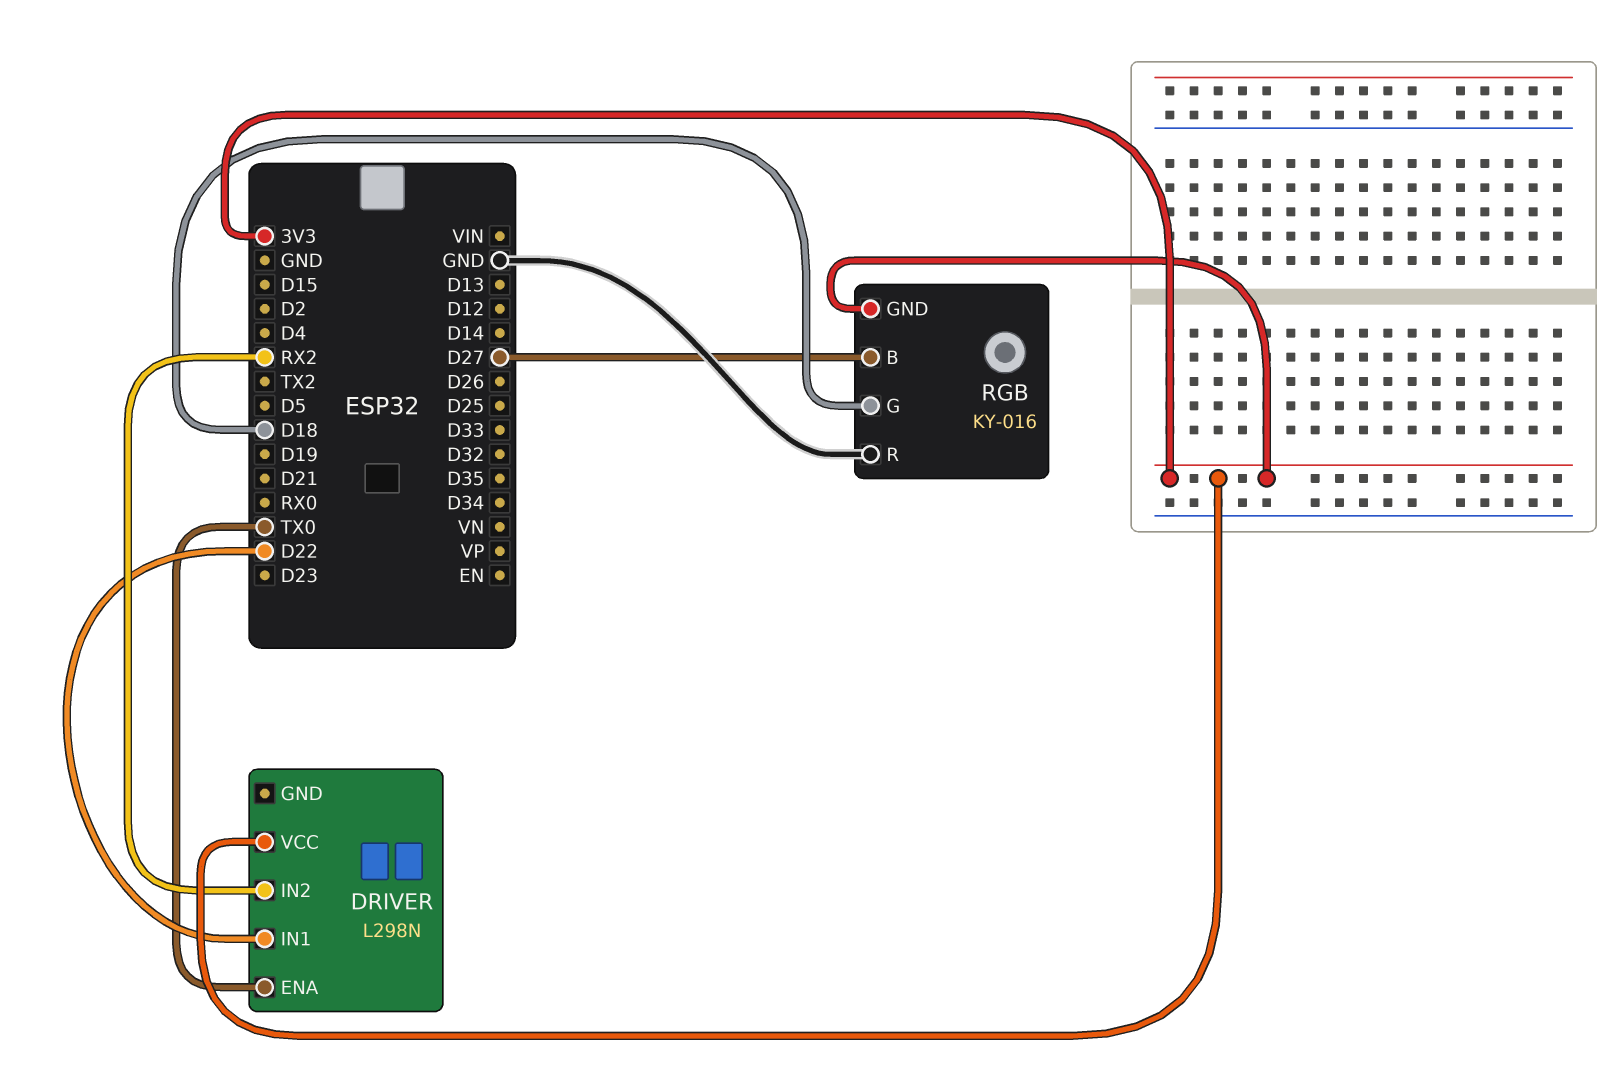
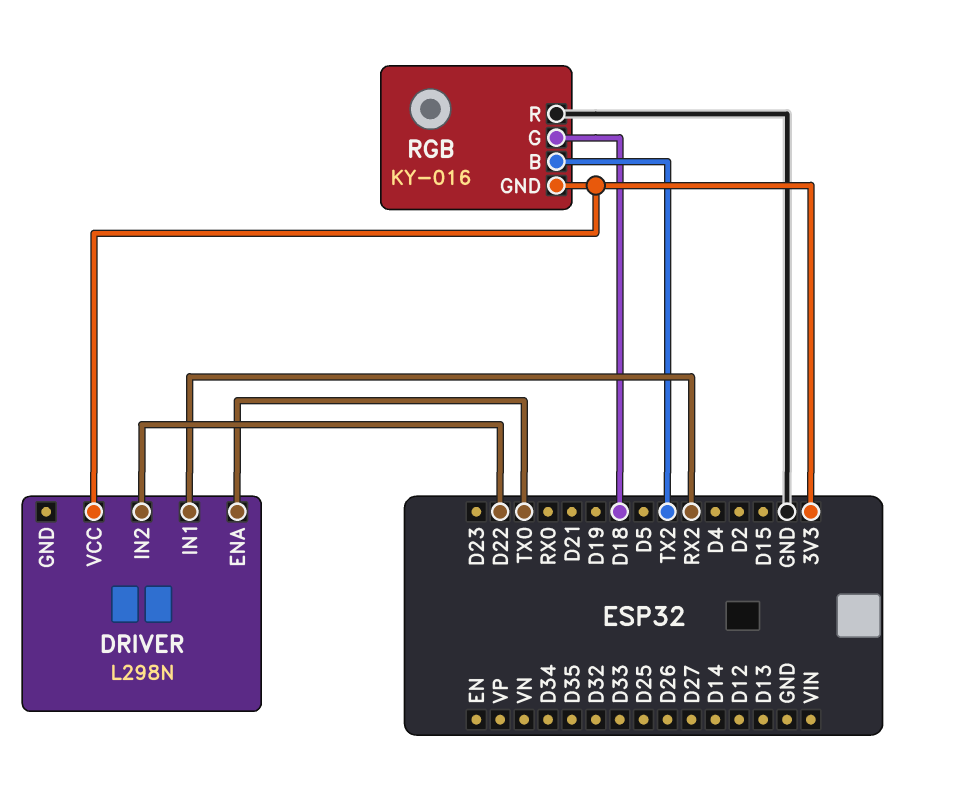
DRIVER pin IN1: D22 -> RX2
DRIVER pin IN2: RX2 -> D22
RGB pin B: D27 -> TX2

